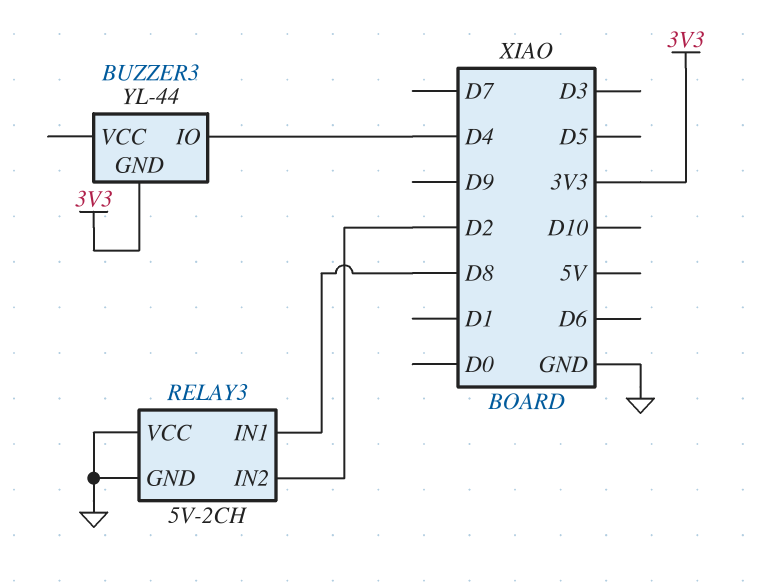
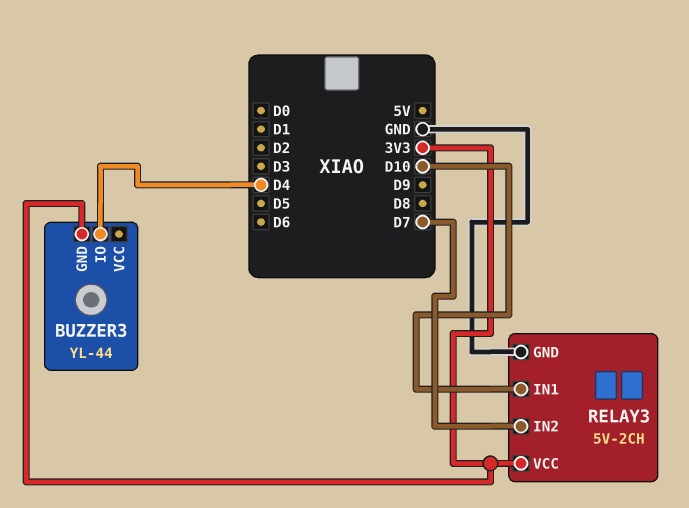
RELAY3 pin IN1: D8 -> D10
RELAY3 pin IN2: D2 -> D7
RELAY3 pin VCC: GND -> 3V3

